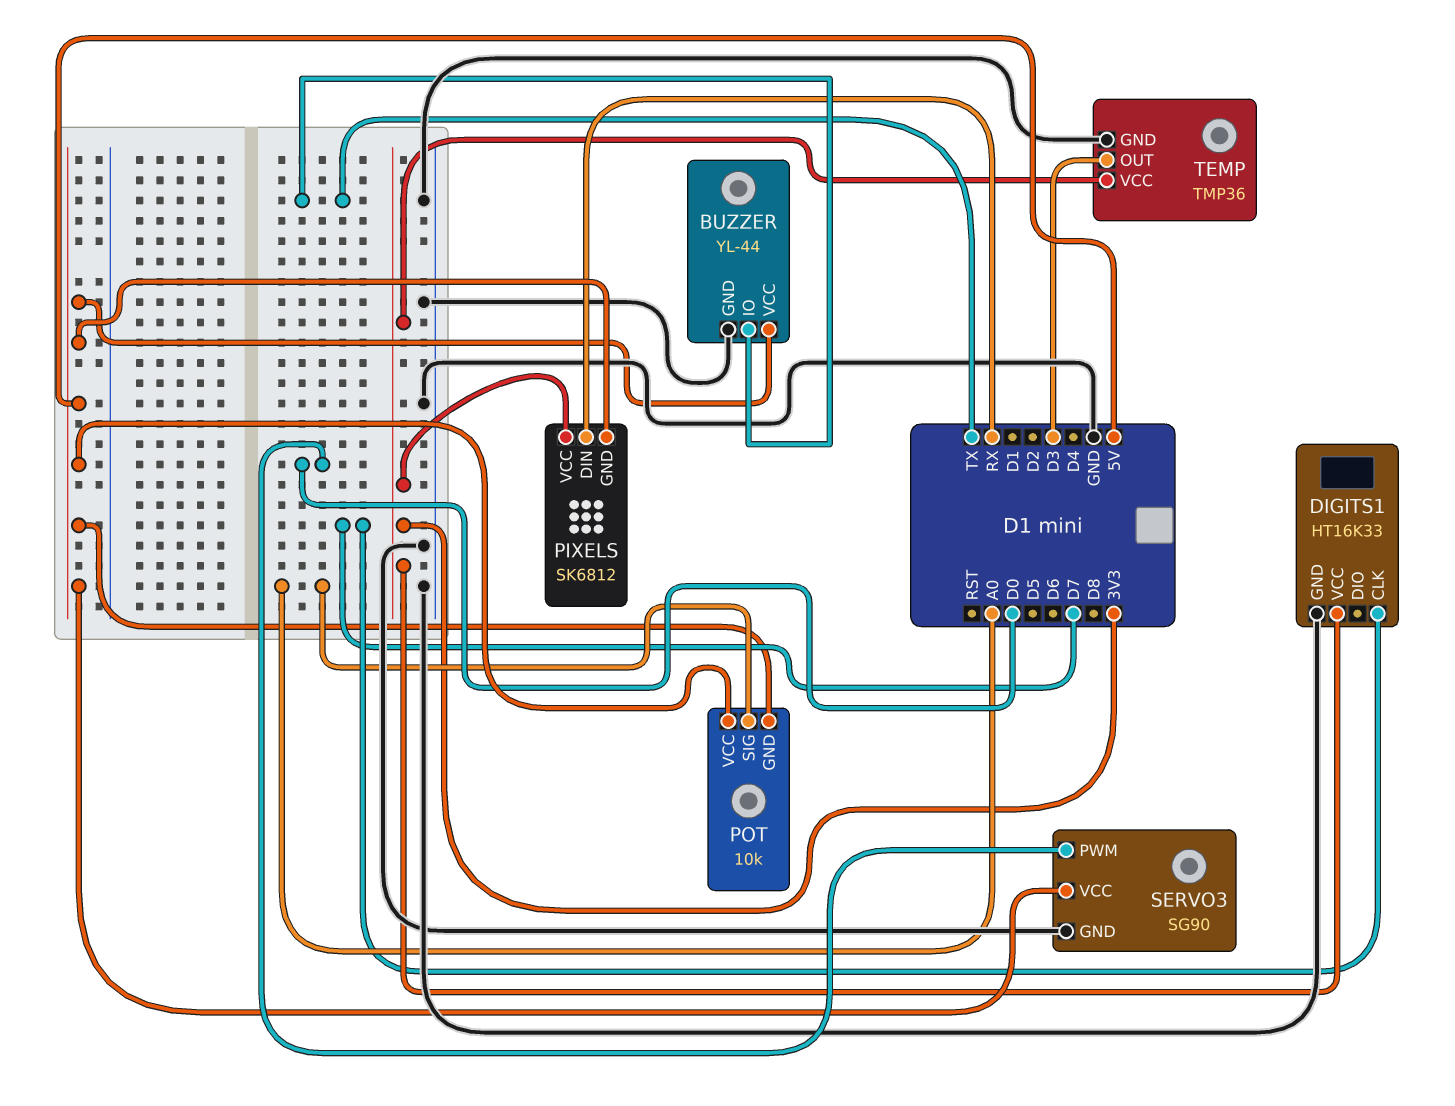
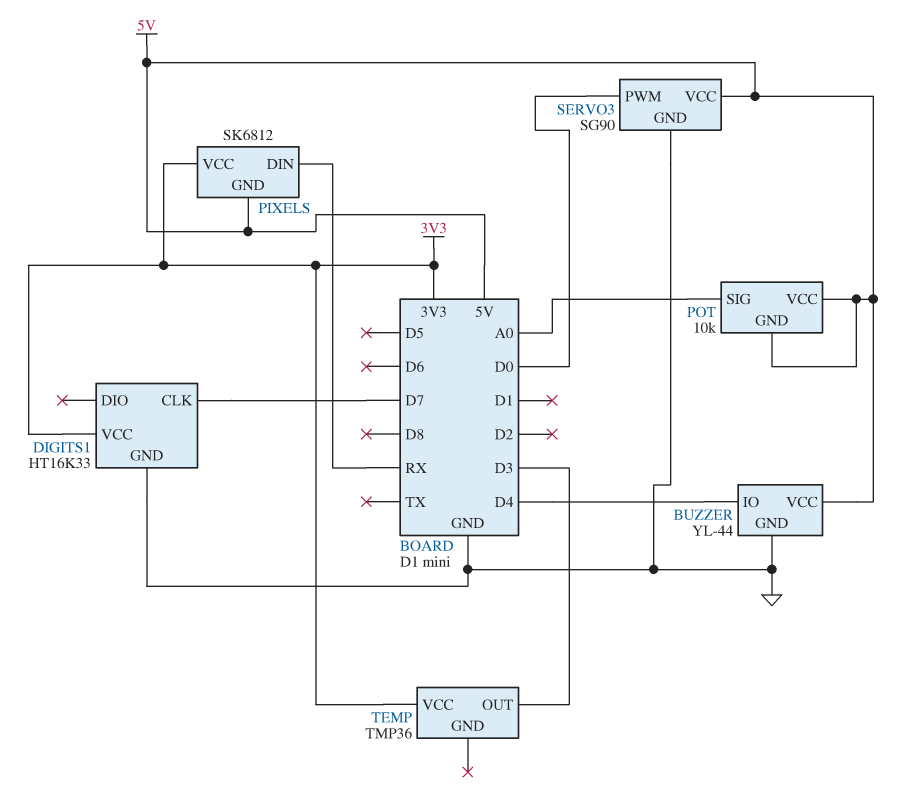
BUZZER pin IO: TX -> D4
TEMP pin GND: GND -> none

